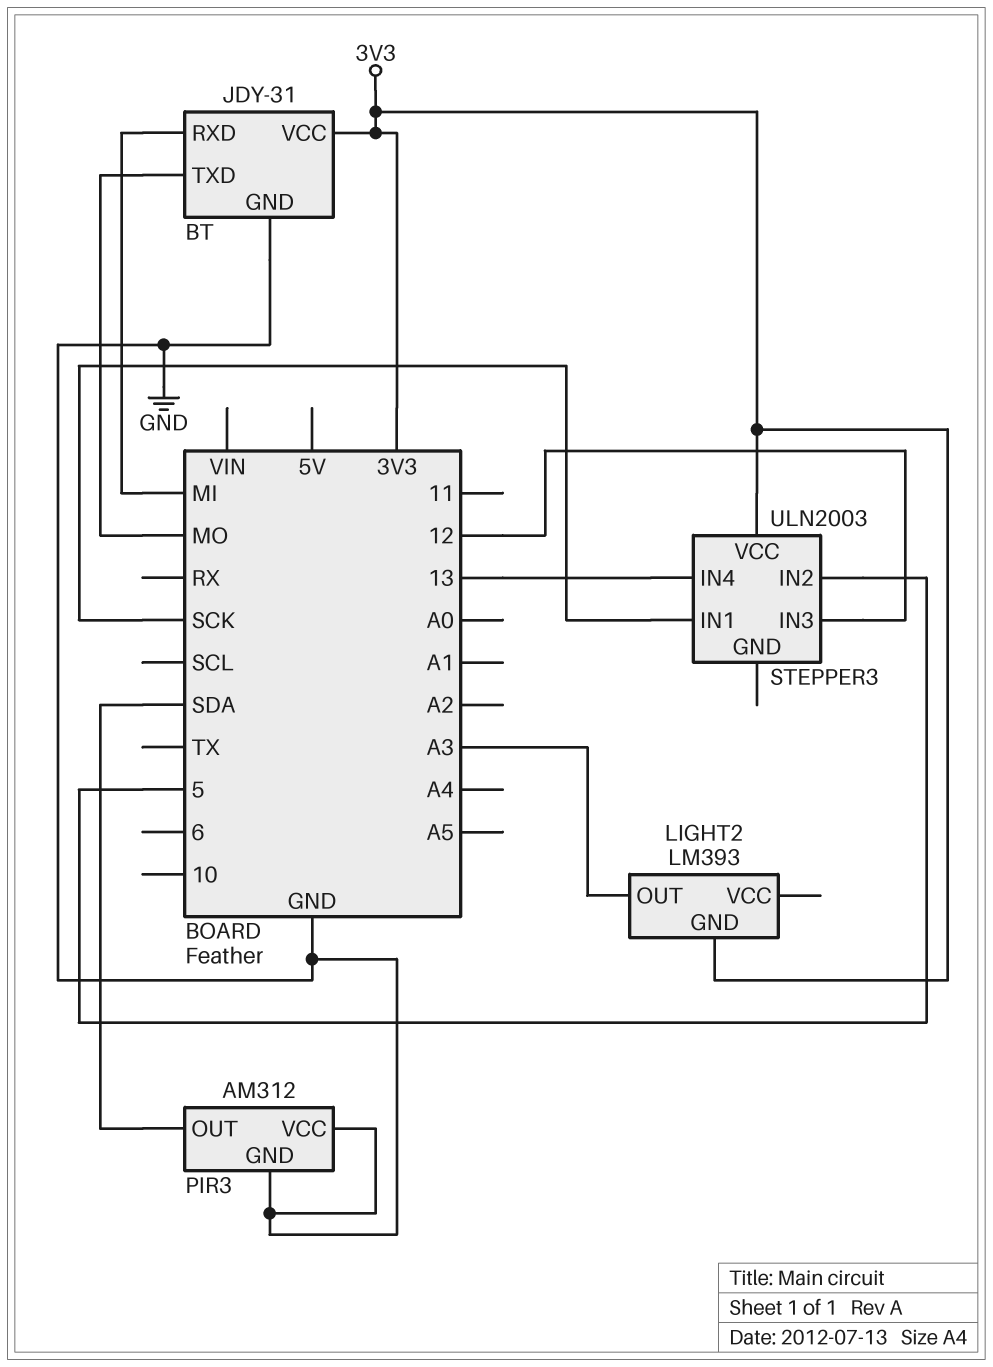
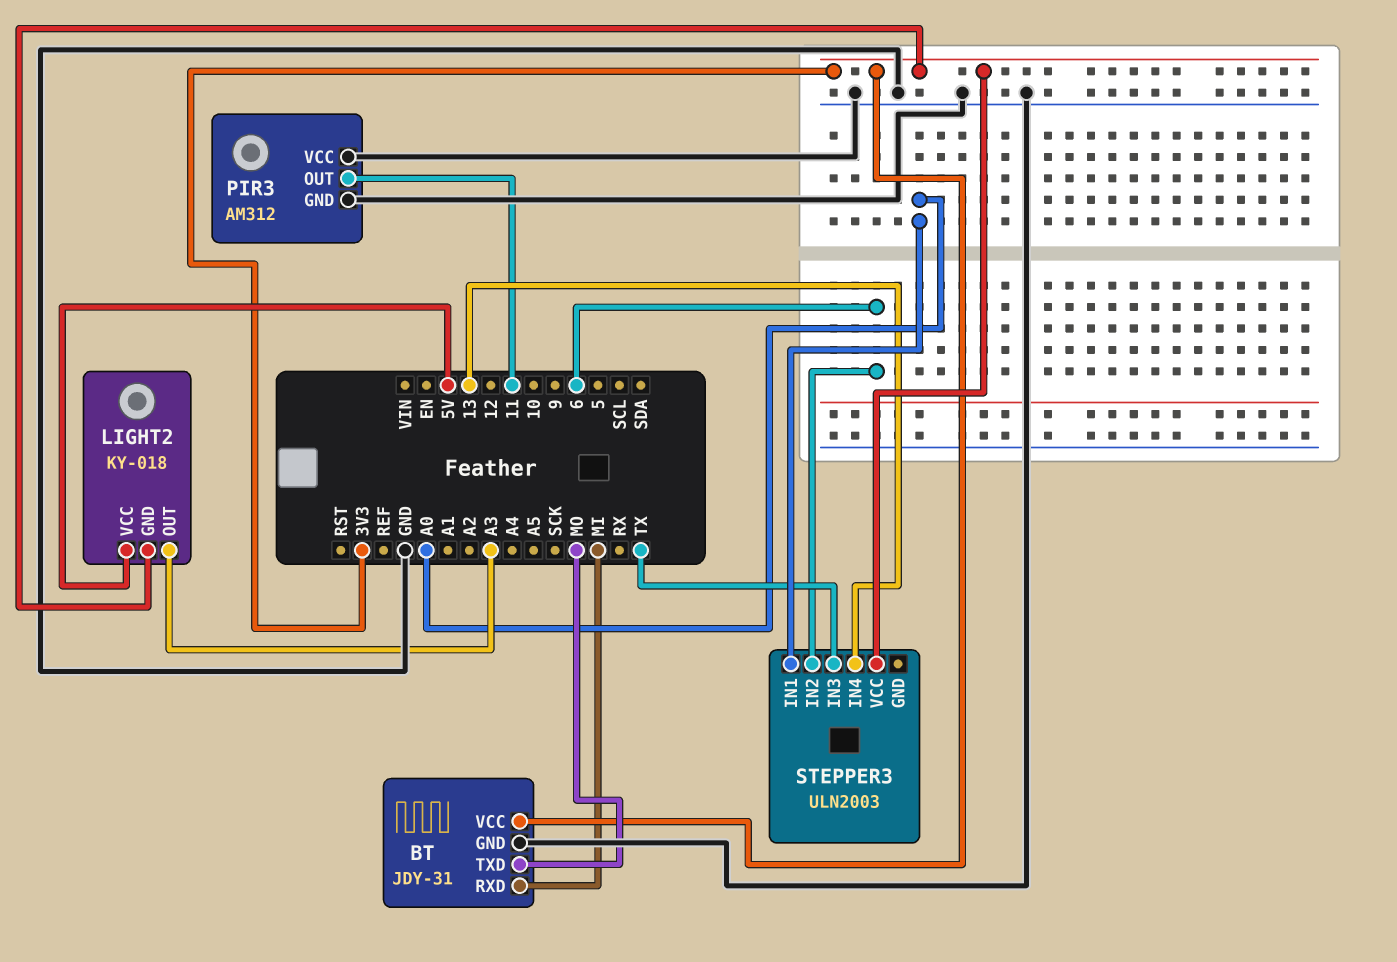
LIGHT2: LM393 -> KY-018
LIGHT2 pin VCC: none -> 5V
PIR3 pin OUT: SDA -> 11
STEPPER3 pin IN1: SCK -> A0
STEPPER3 pin IN2: 5 -> 6
STEPPER3 pin IN3: 12 -> TX

